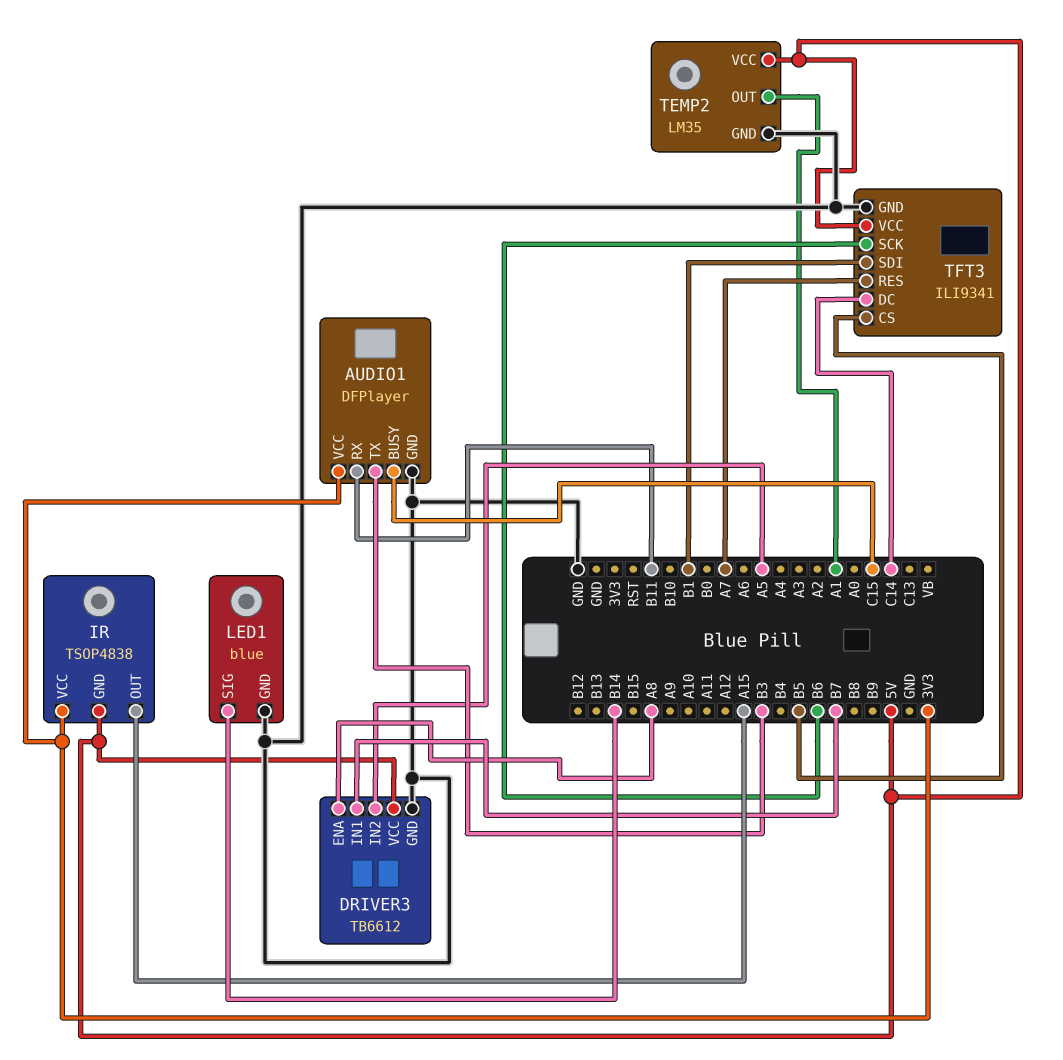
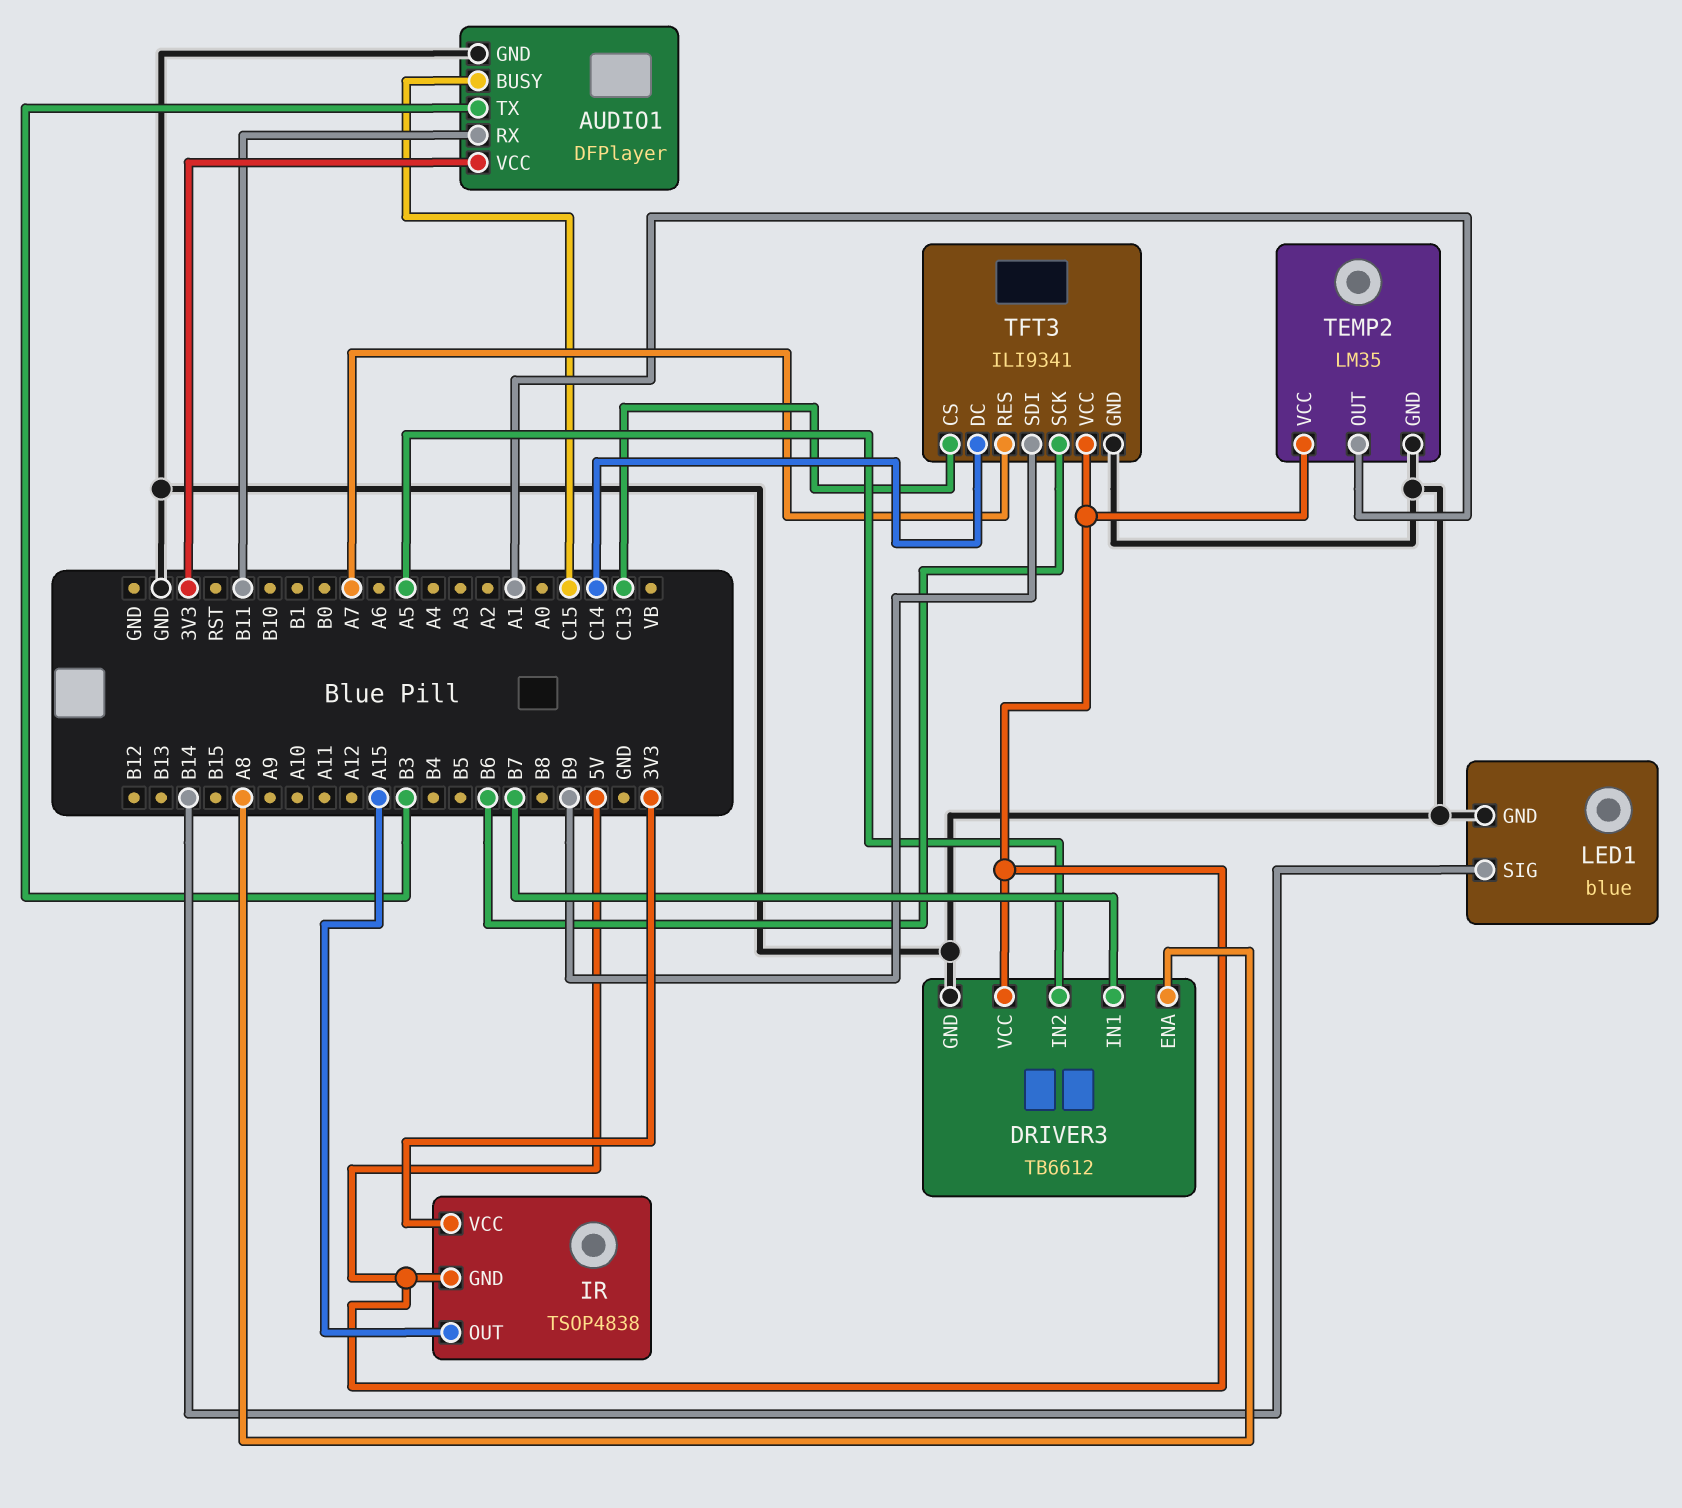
TFT3 pin CS: B5 -> C13
TFT3 pin SDI: B1 -> B9

